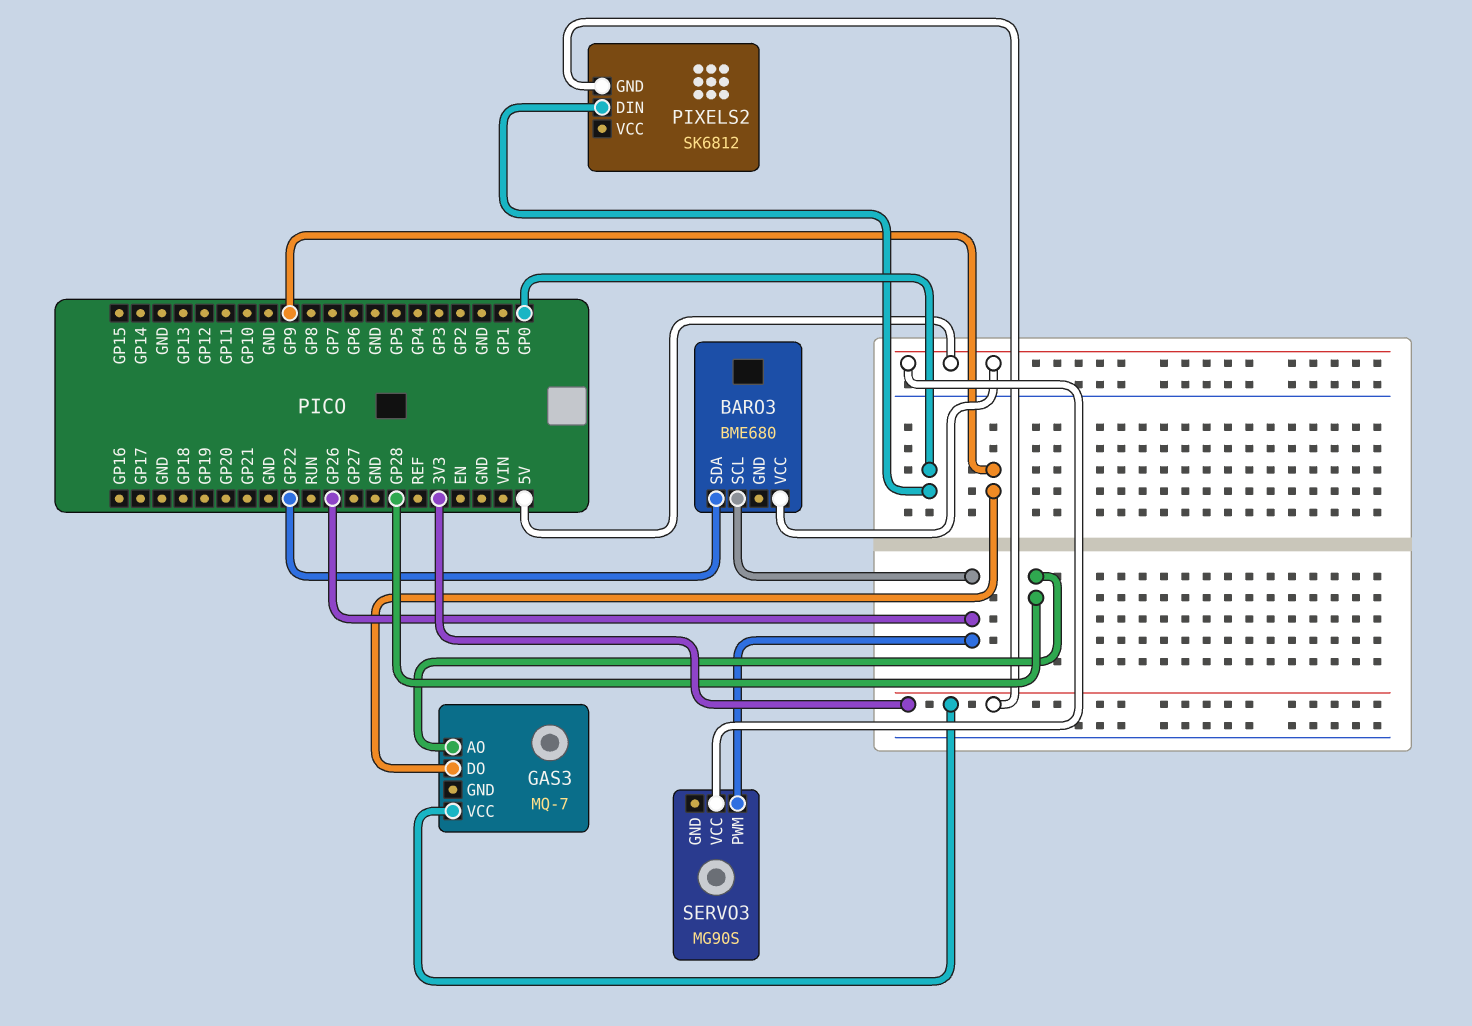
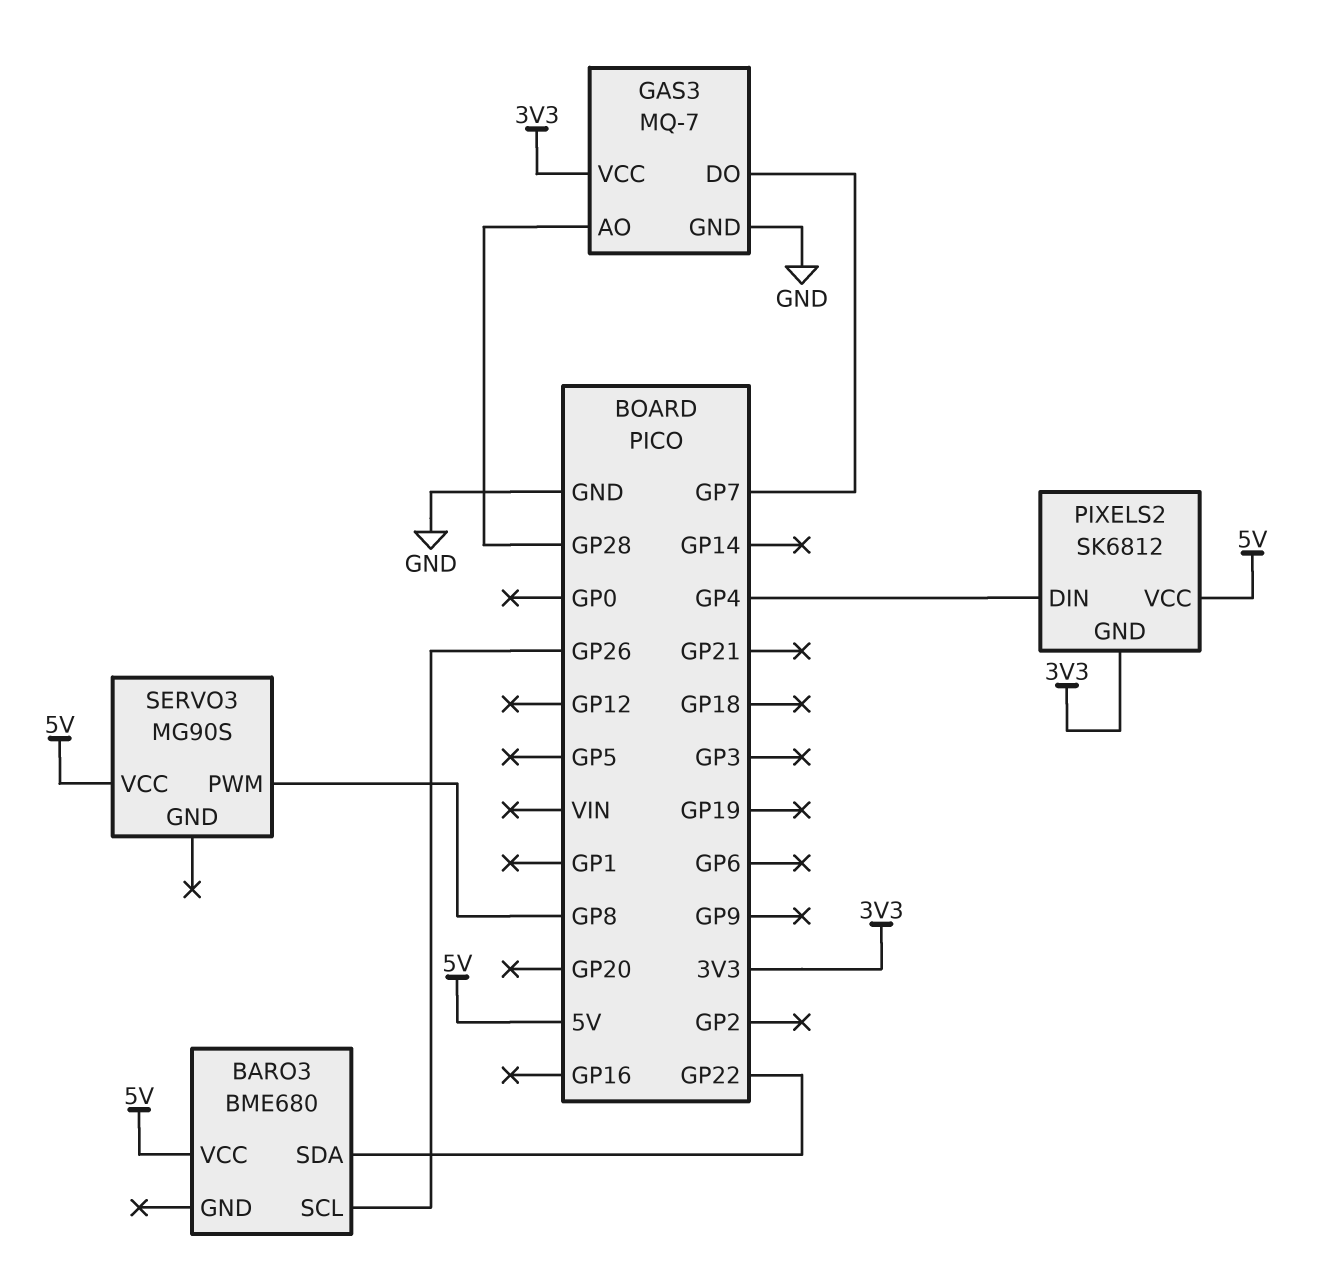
GAS3 pin DO: GP9 -> GP7
GAS3 pin GND: none -> GND
PIXELS2 pin DIN: GP0 -> GP4
PIXELS2 pin VCC: none -> 5V
SERVO3 pin PWM: GP26 -> GP8

